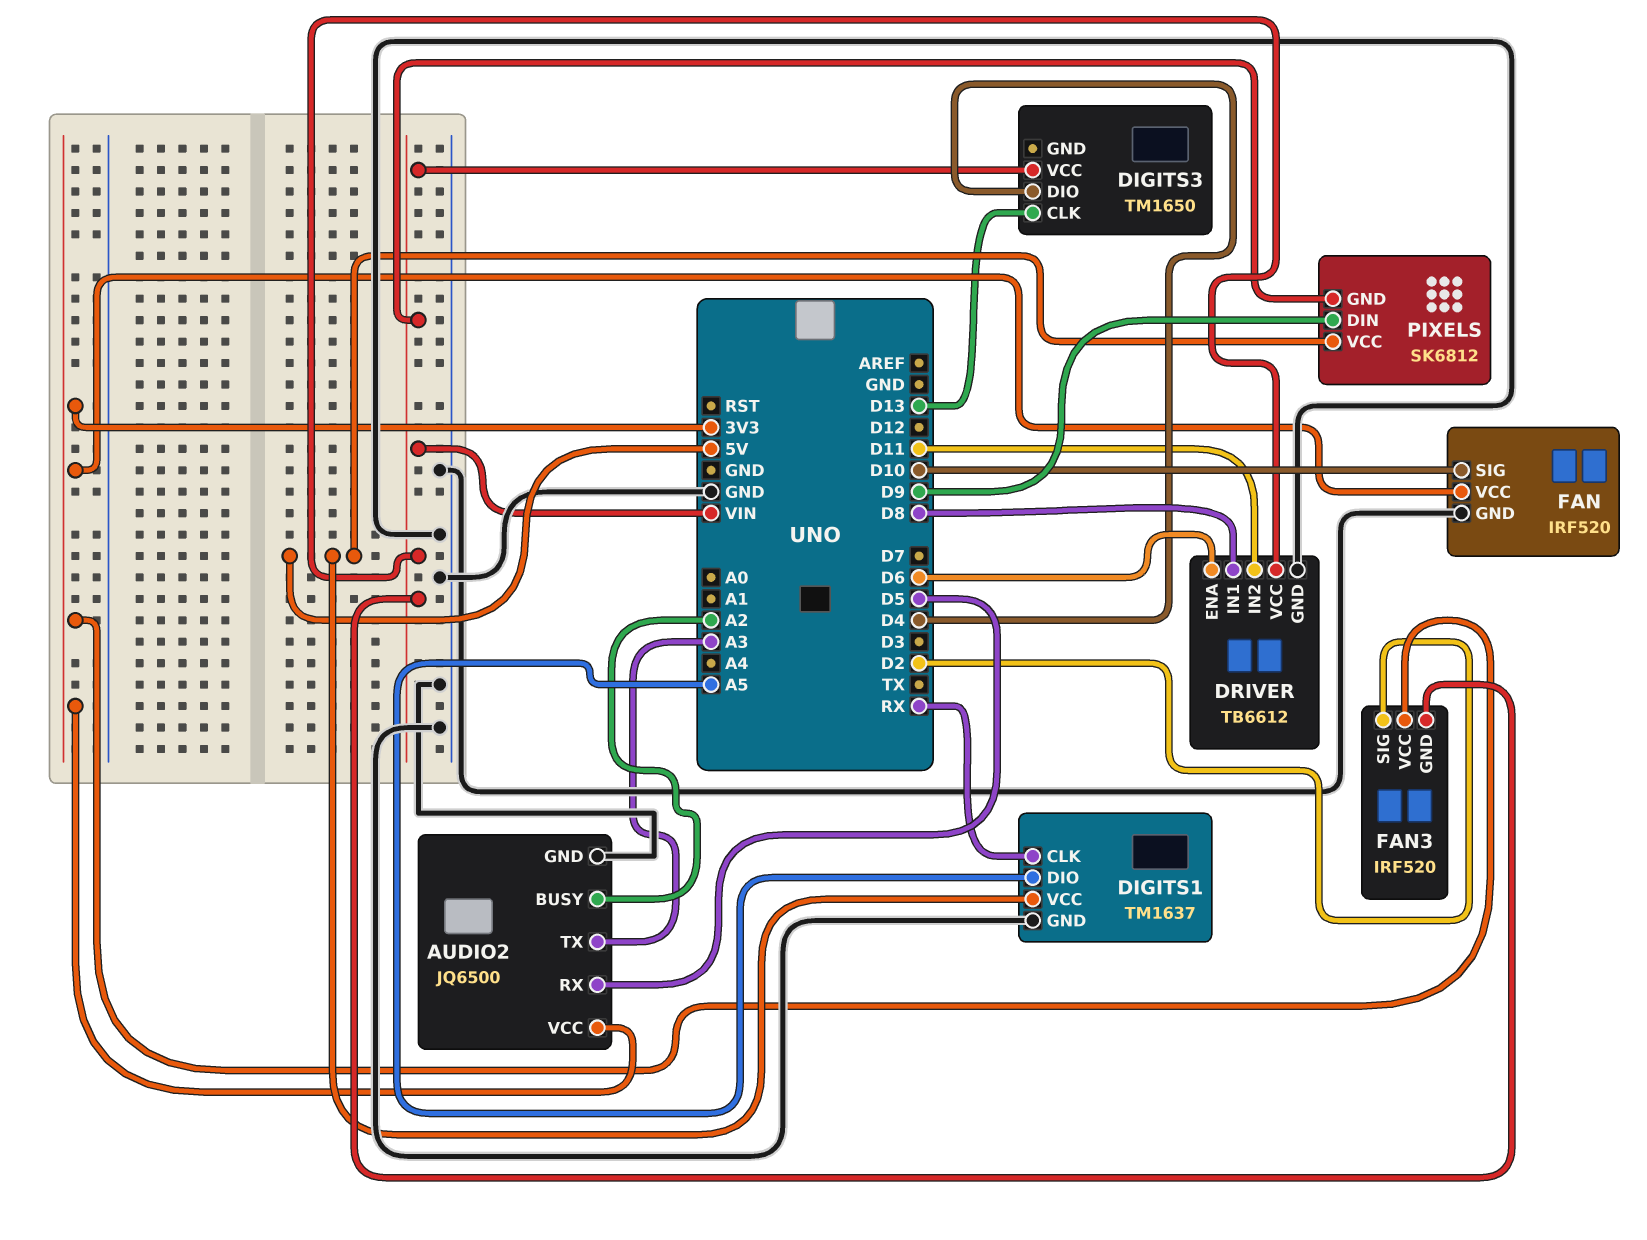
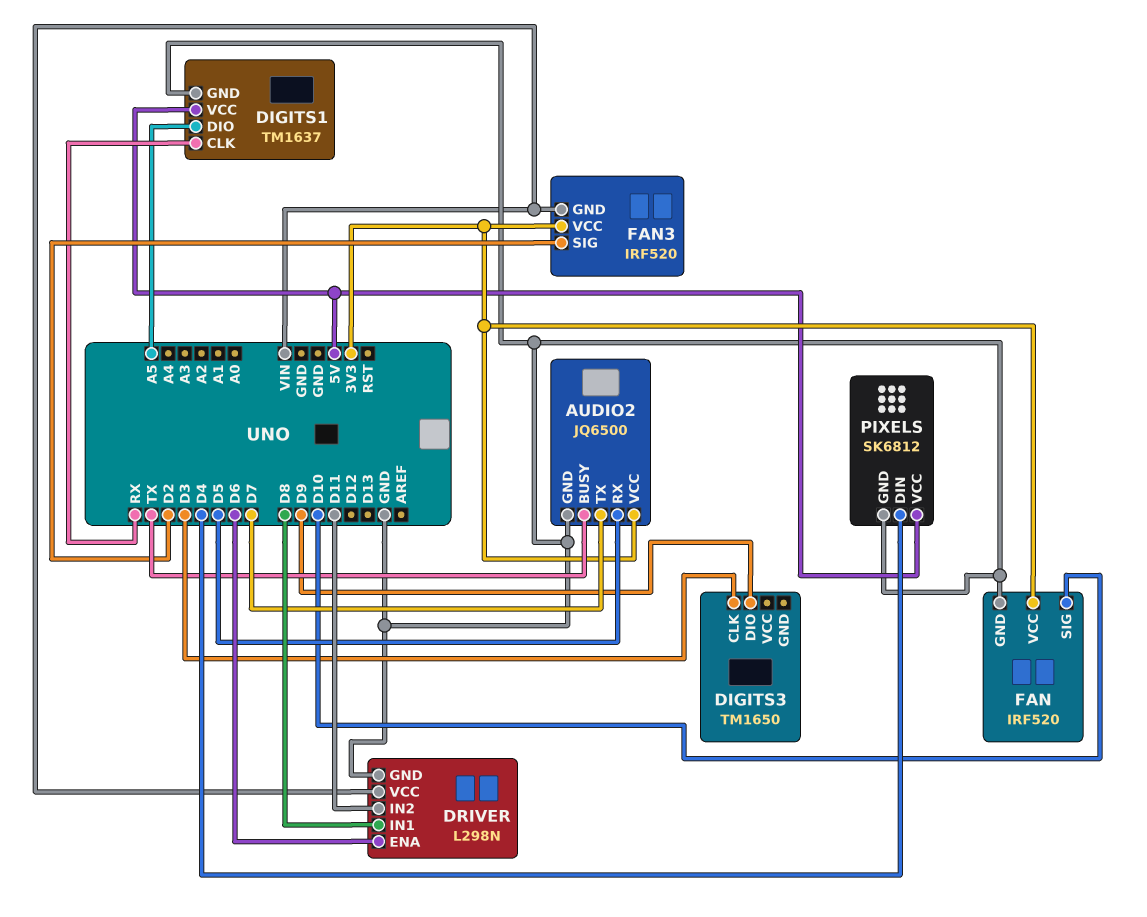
AUDIO2 pin BUSY: A2 -> TX
AUDIO2 pin TX: A3 -> D7
DIGITS3 pin CLK: D13 -> D3
DIGITS3 pin DIO: D4 -> D9
DIGITS3 pin VCC: VIN -> none
DRIVER: TB6612 -> L298N
PIXELS pin DIN: D9 -> D4
PIXELS pin GND: VIN -> GND

